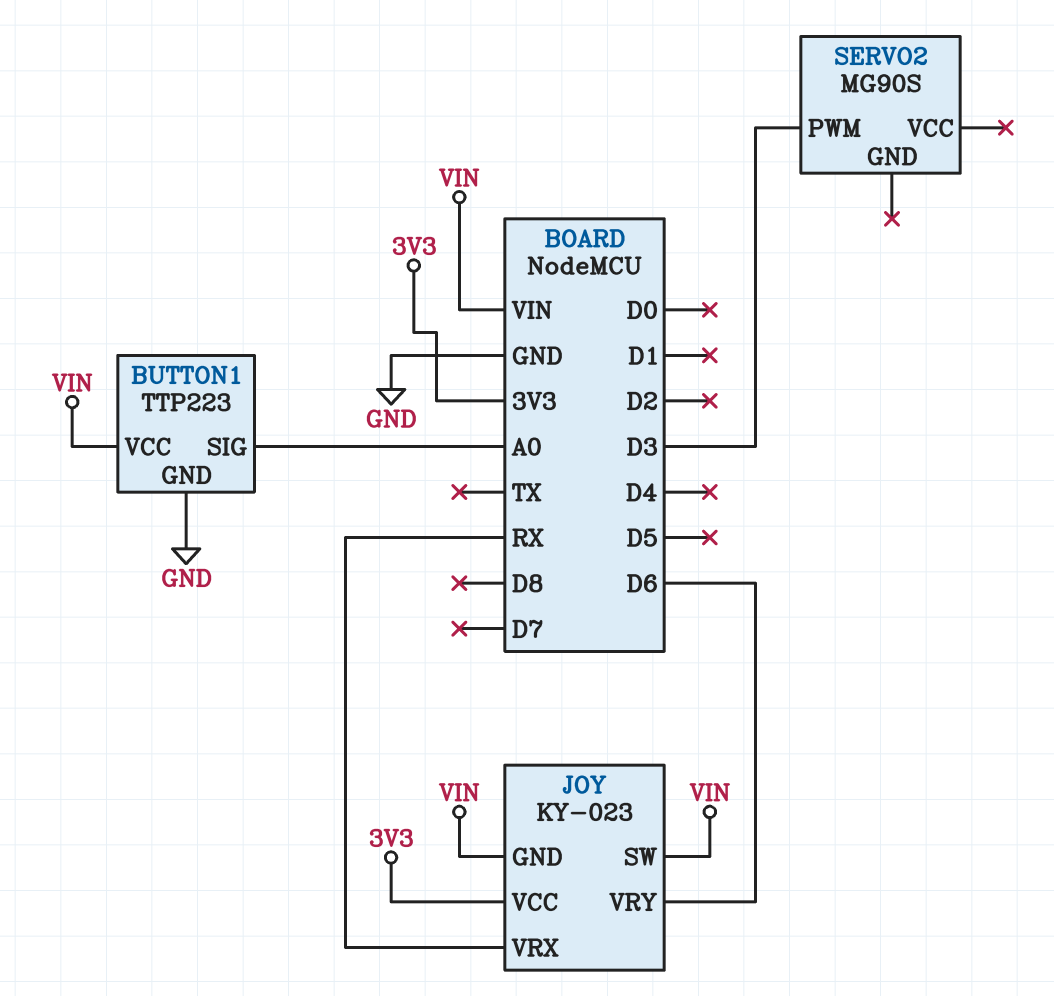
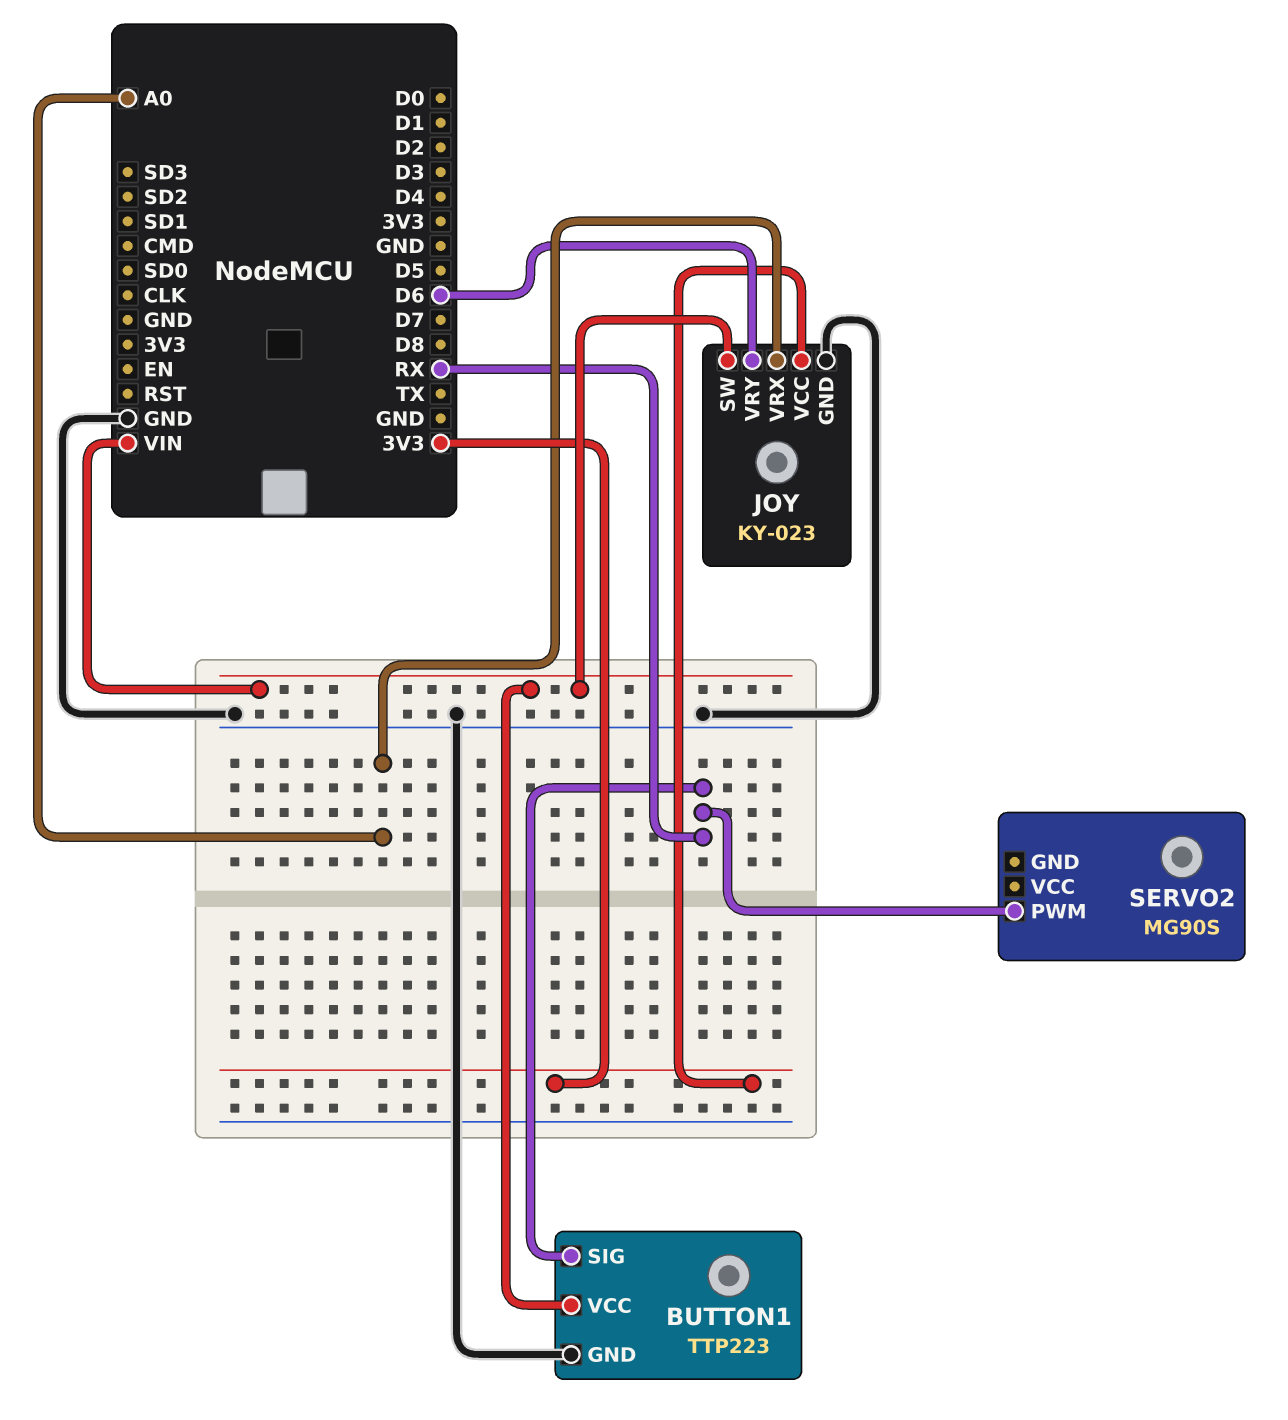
BUTTON1 pin SIG: A0 -> RX
JOY pin GND: VIN -> GND
JOY pin VRX: RX -> A0
SERVO2 pin PWM: D3 -> RX

